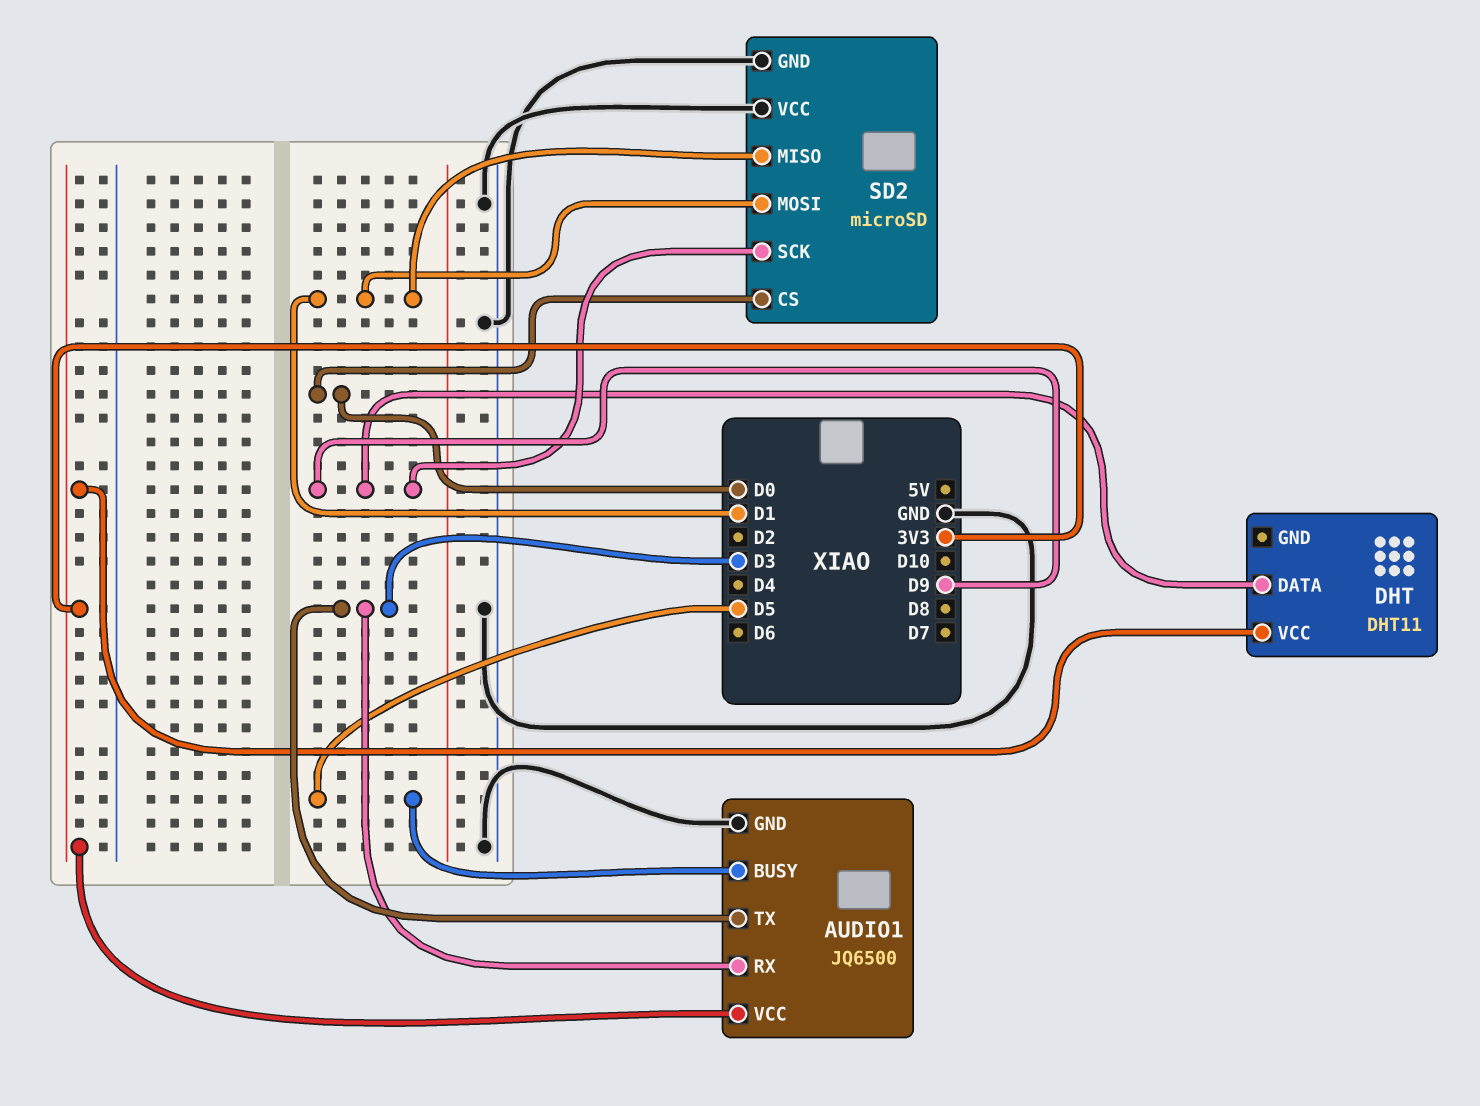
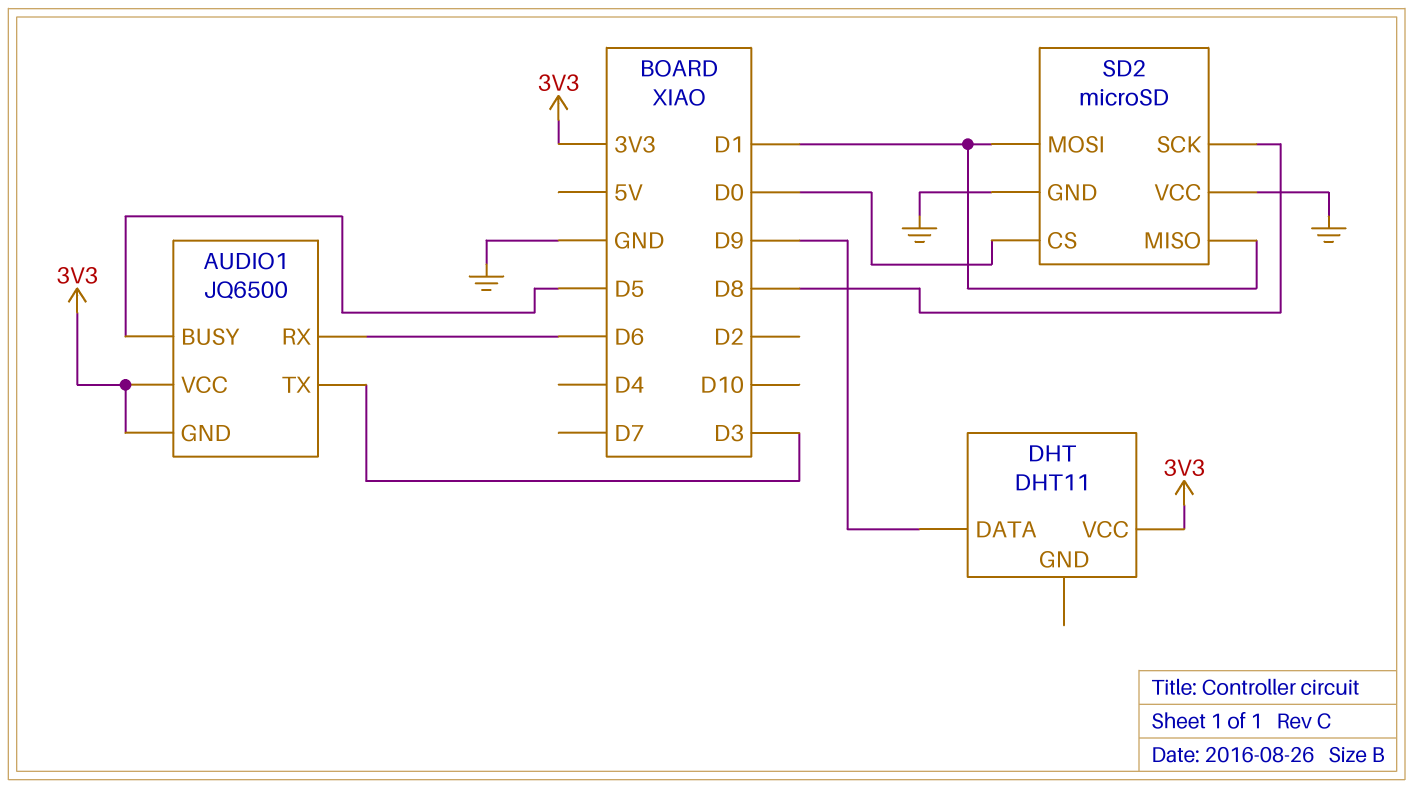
AUDIO1 pin GND: GND -> 3V3
AUDIO1 pin RX: D3 -> D6
SD2 pin SCK: D9 -> D8

